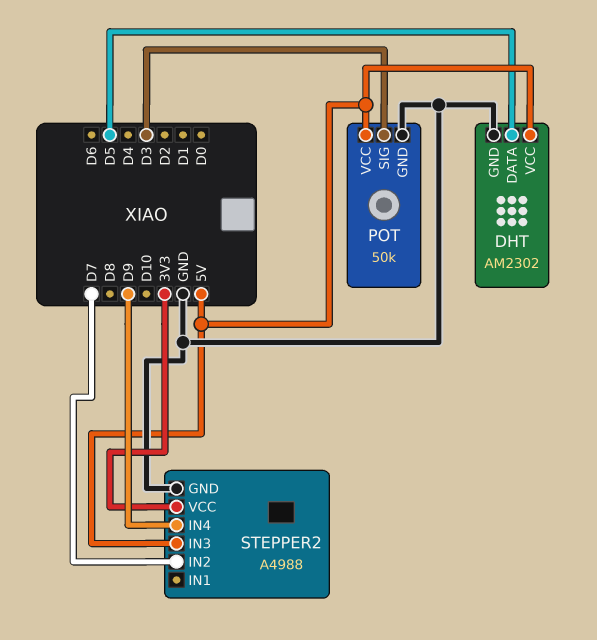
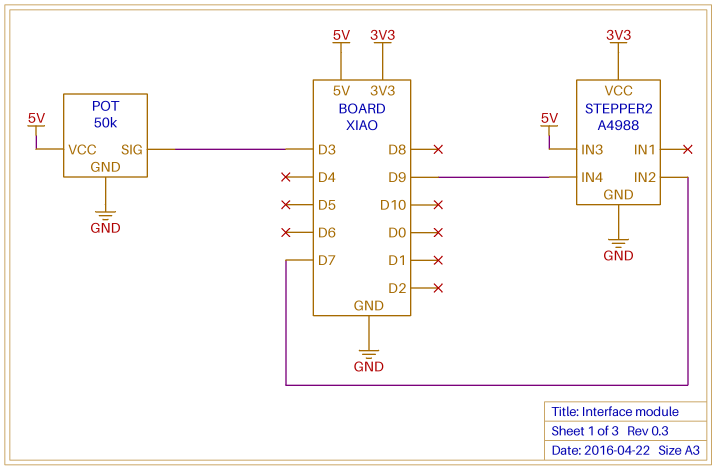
DHT: AM2302 -> none
DHT pin DATA: D5 -> none
DHT pin GND: GND -> none
DHT pin VCC: 5V -> none

